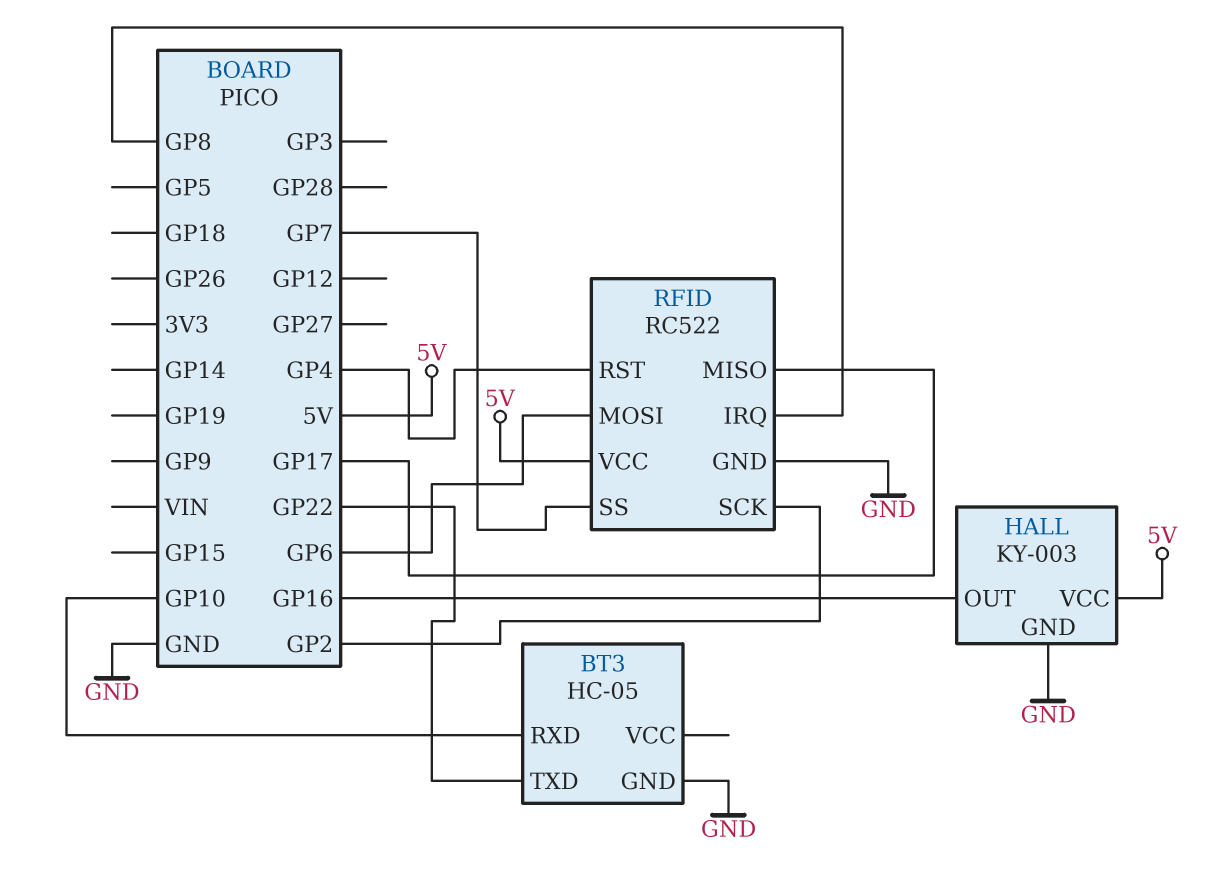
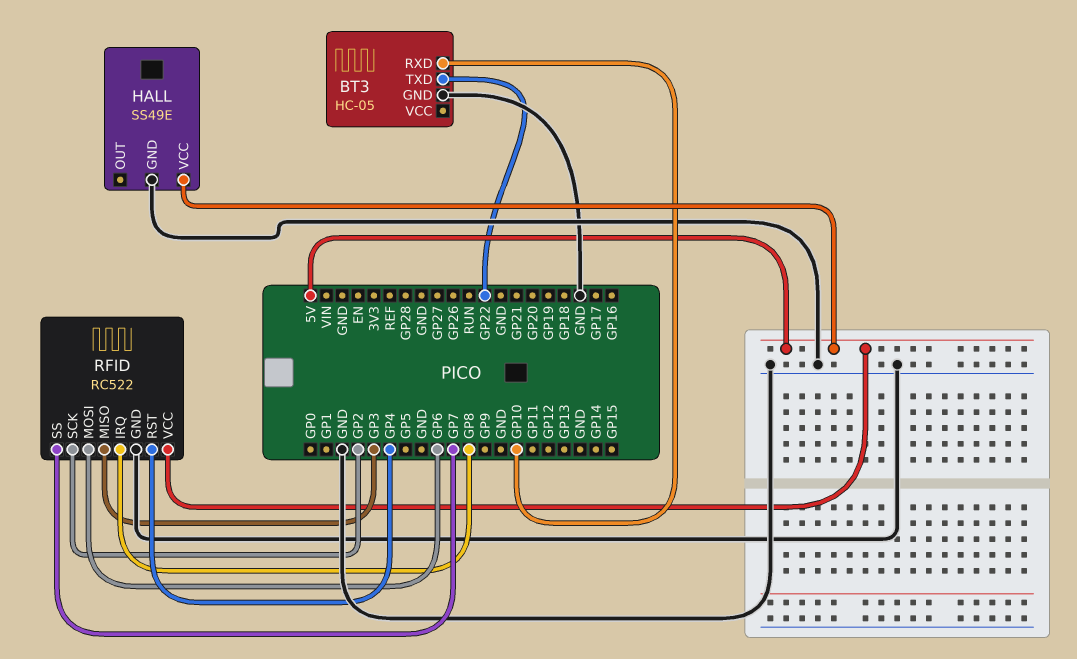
HALL: KY-003 -> SS49E
HALL pin OUT: GP16 -> none
RFID pin MISO: GP17 -> GP3

